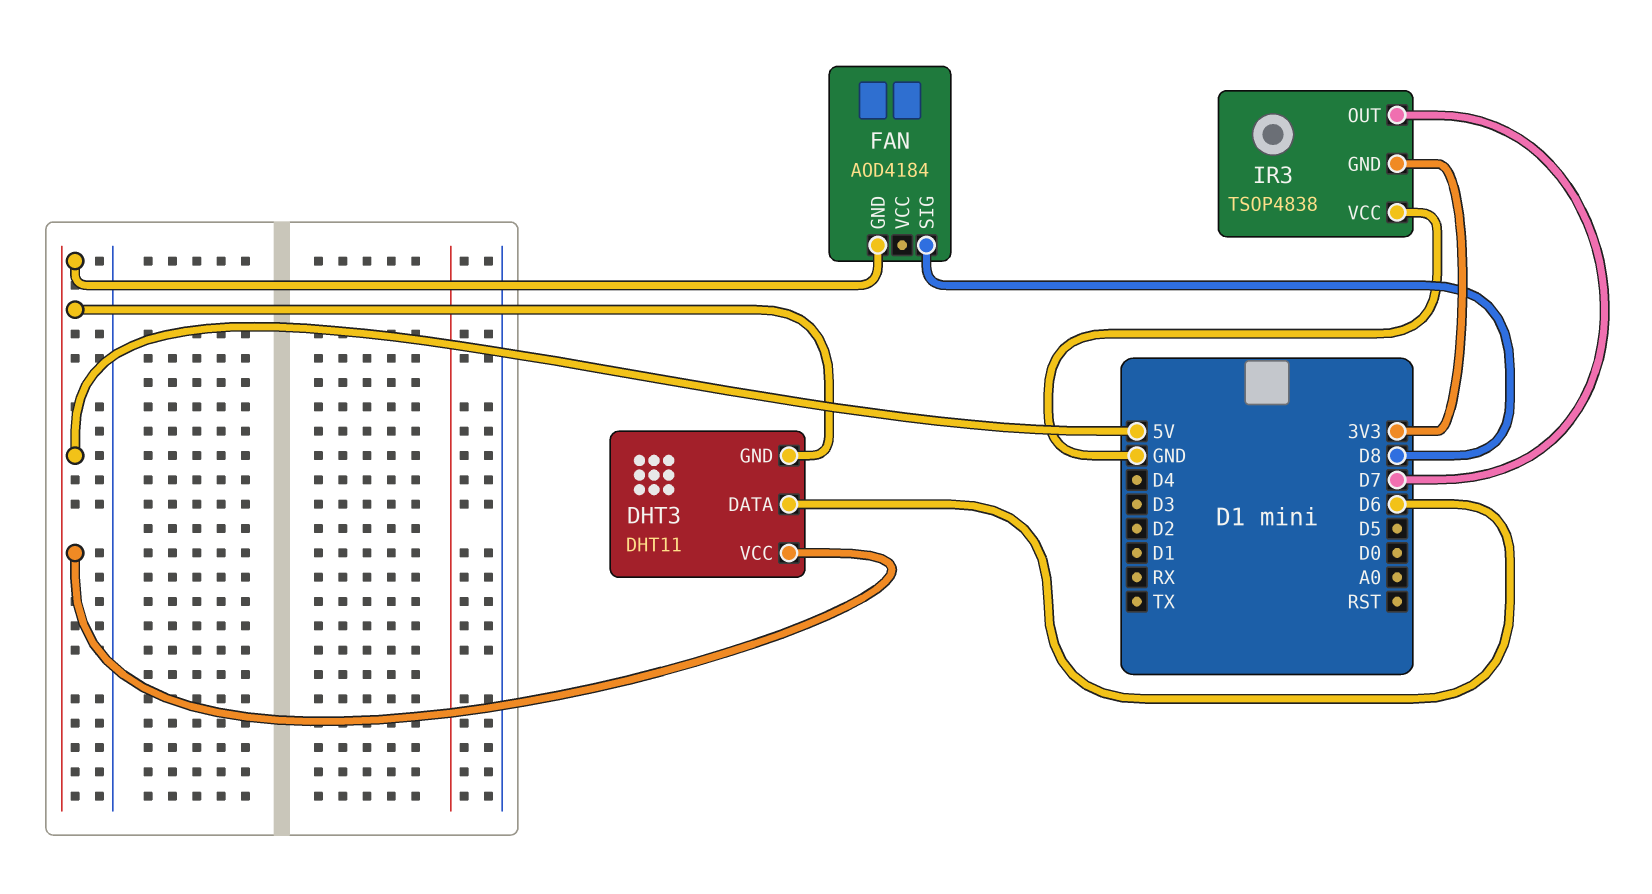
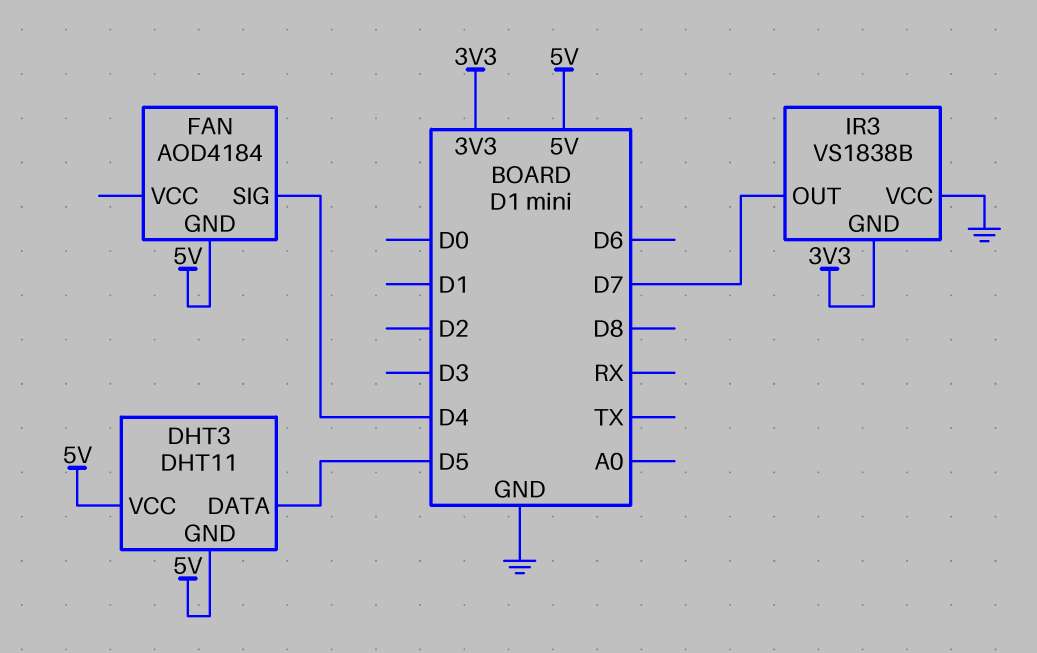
DHT3 pin DATA: D6 -> D5
FAN pin SIG: D8 -> D4
IR3: TSOP4838 -> VS1838B

